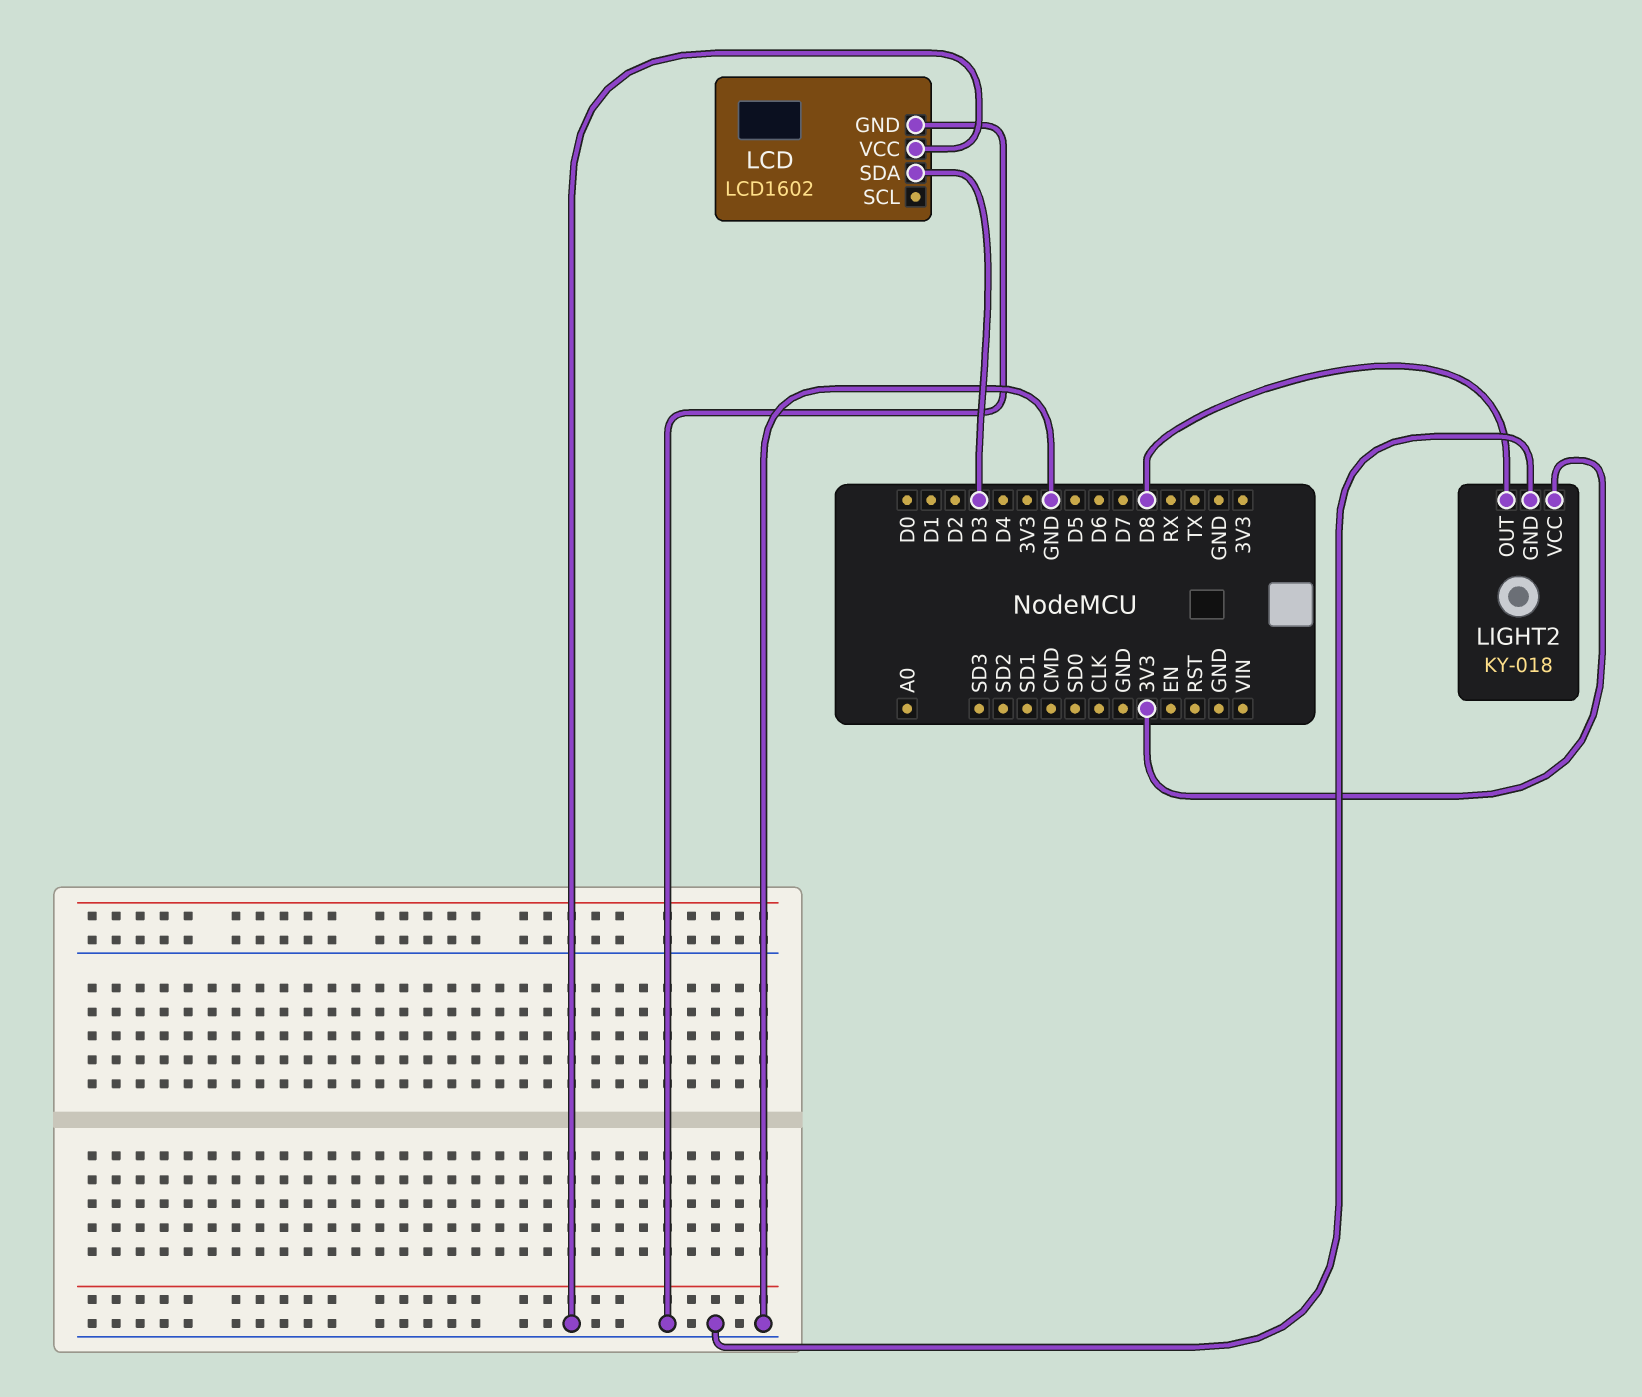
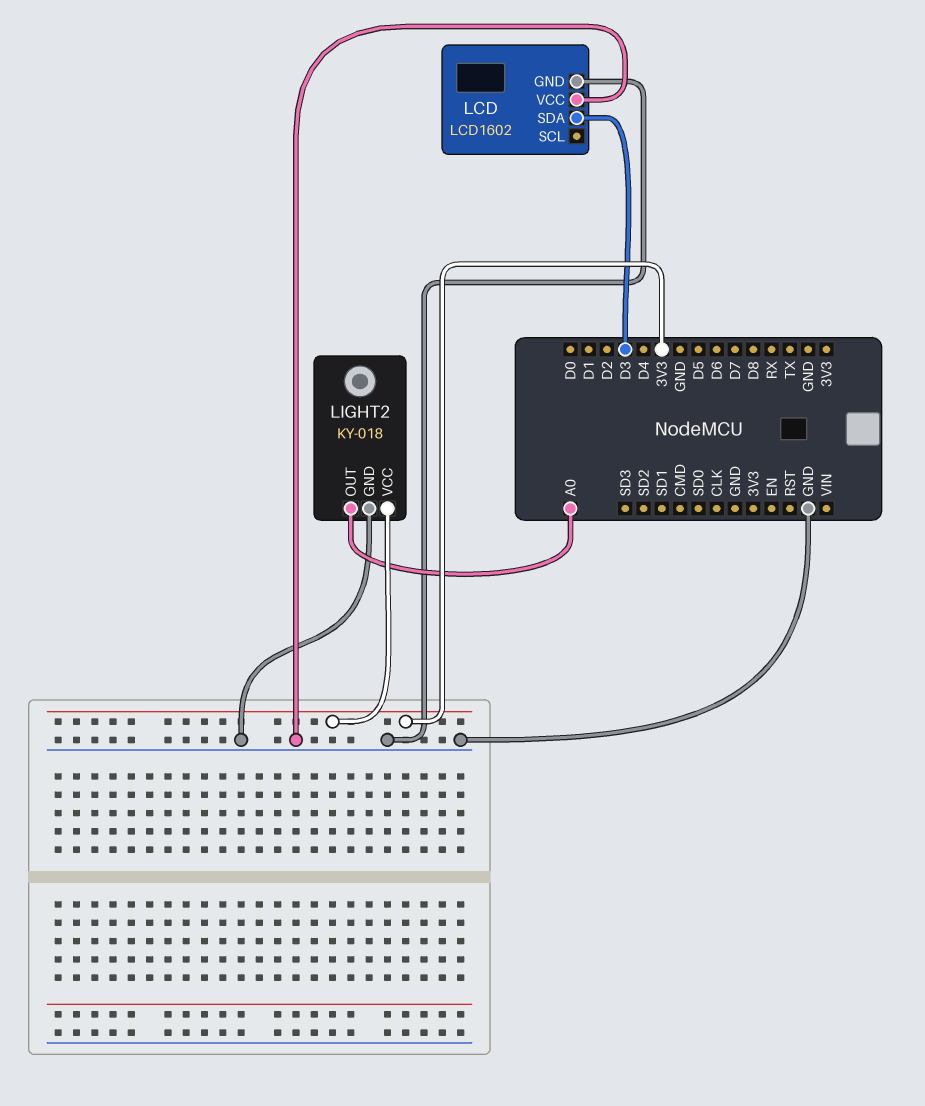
LIGHT2 pin OUT: D8 -> A0

